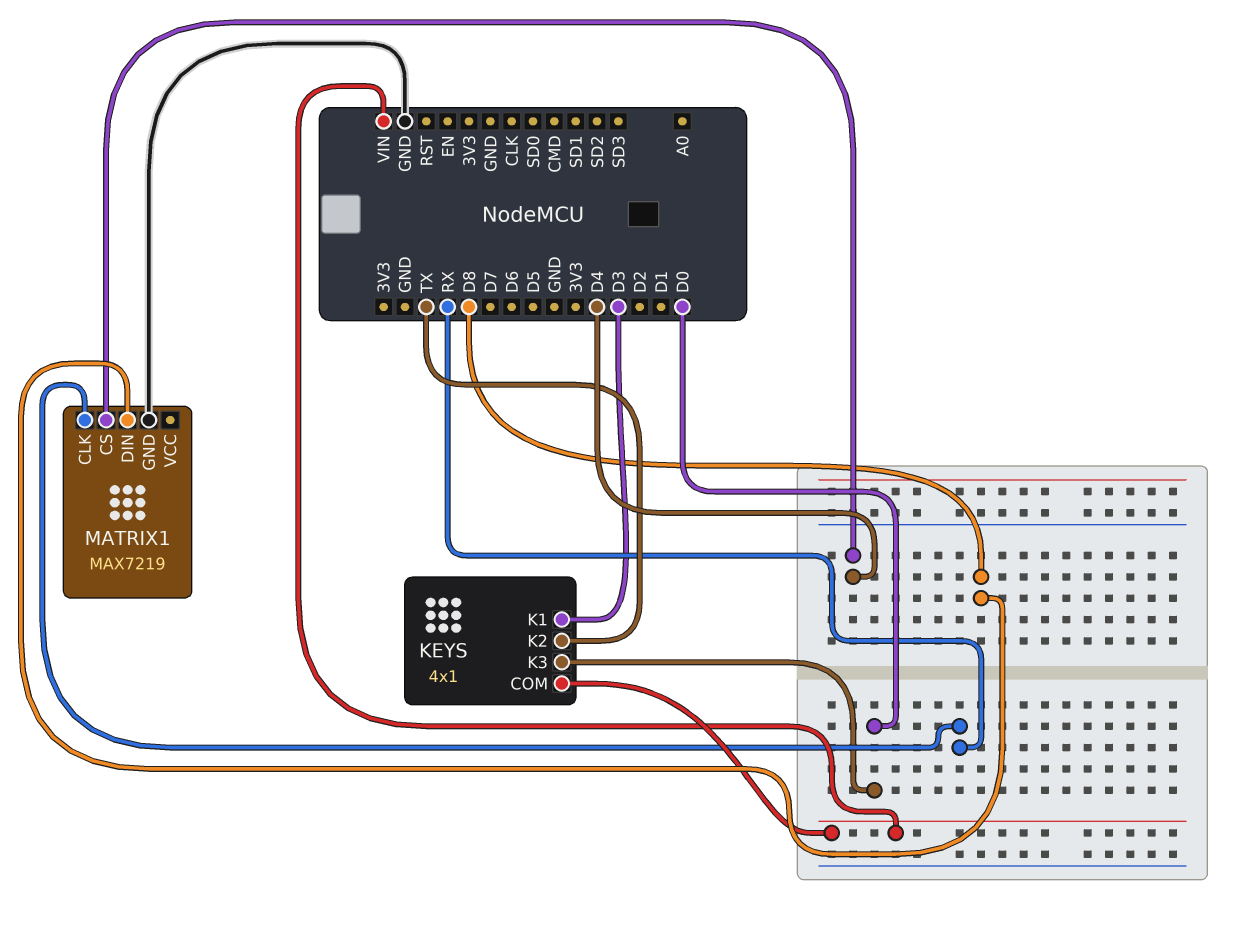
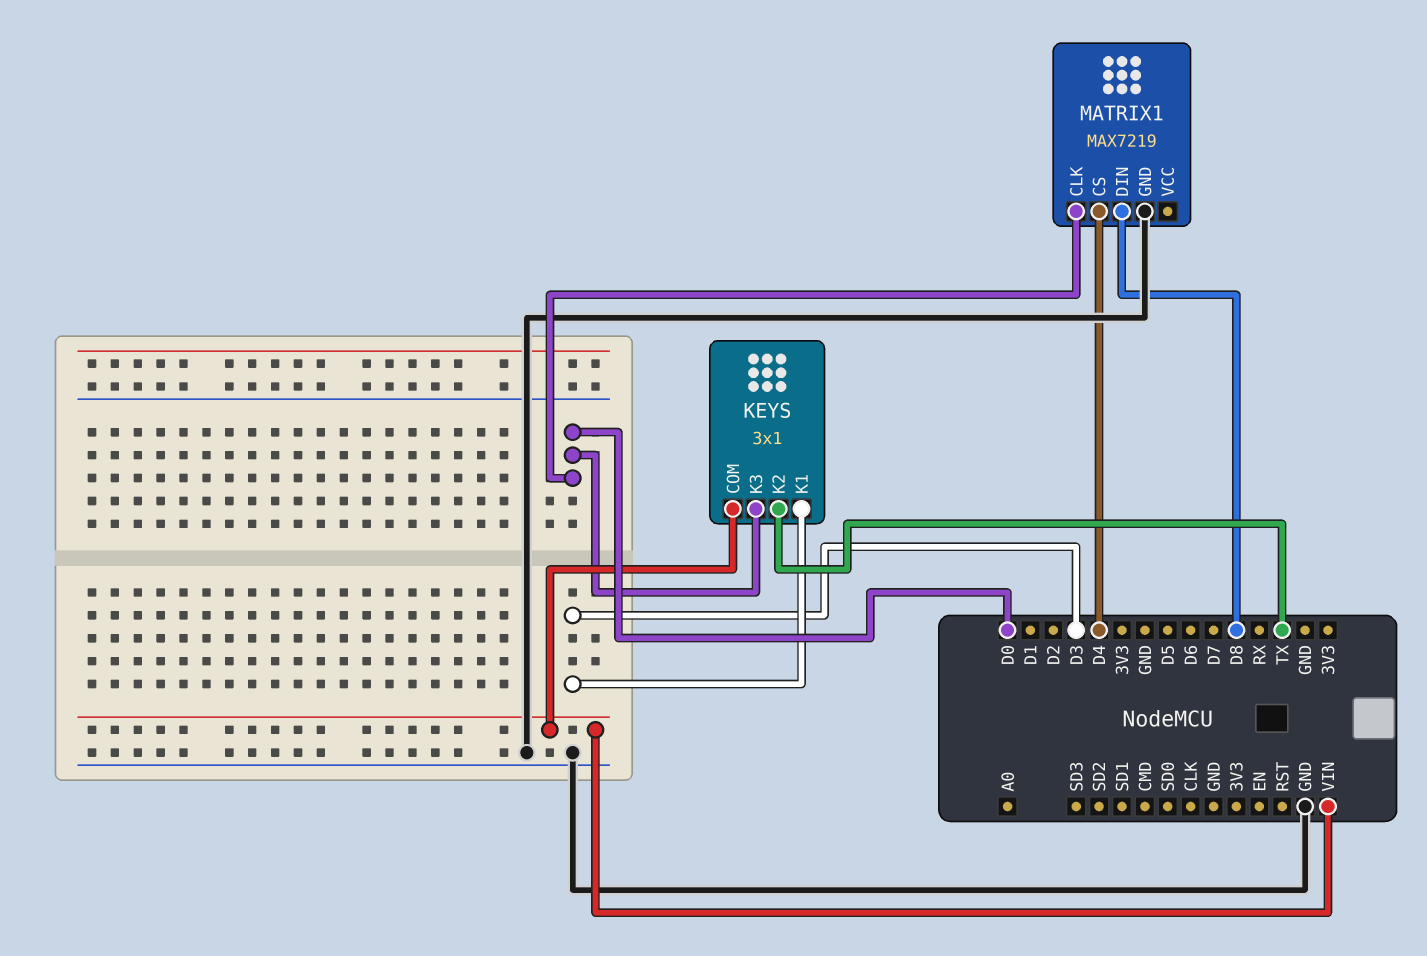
KEYS: 4x1 -> 3x1
MATRIX1 pin CLK: RX -> D0

